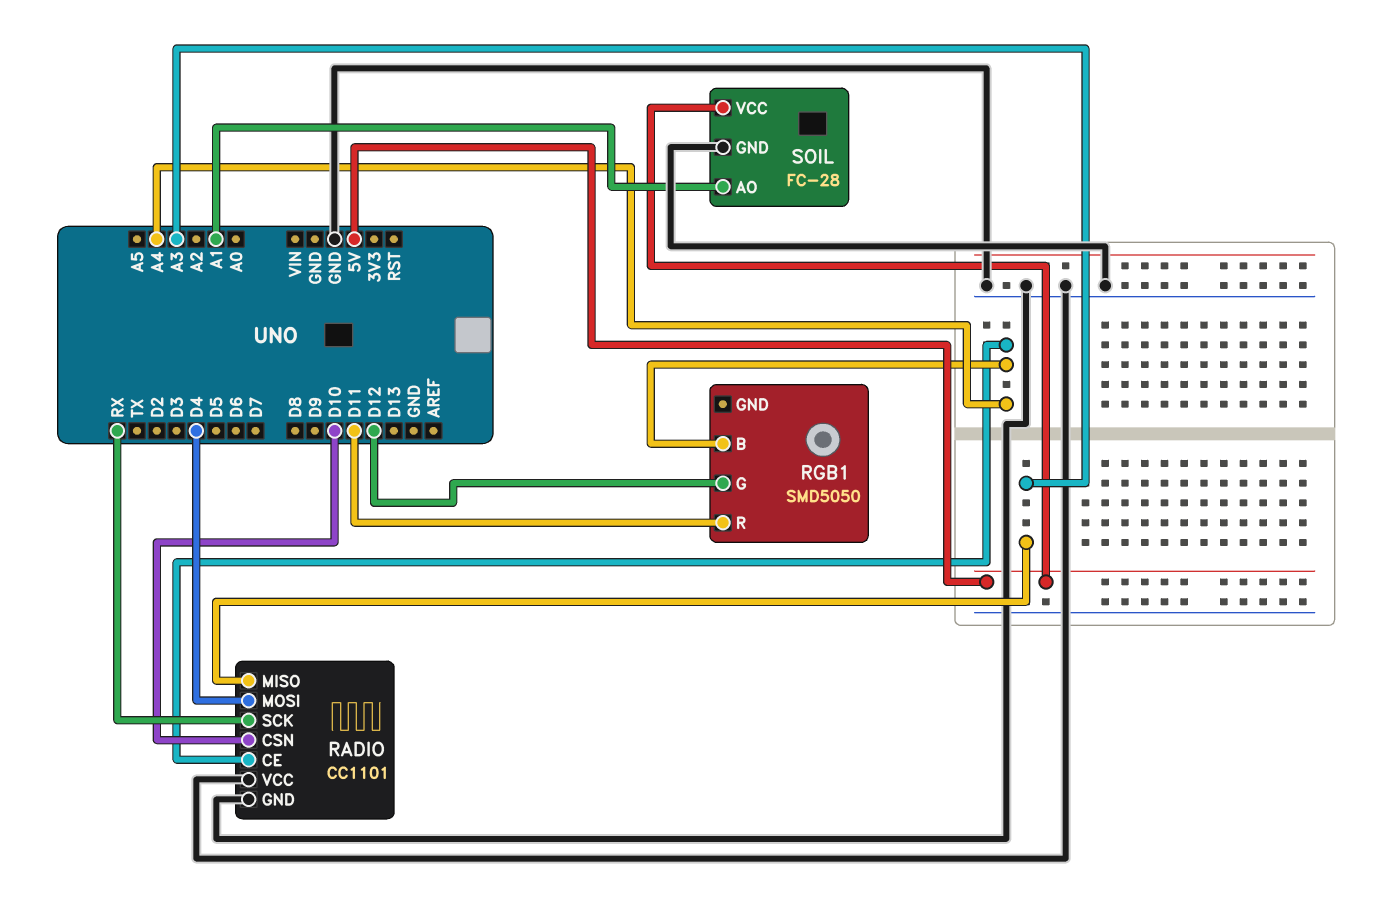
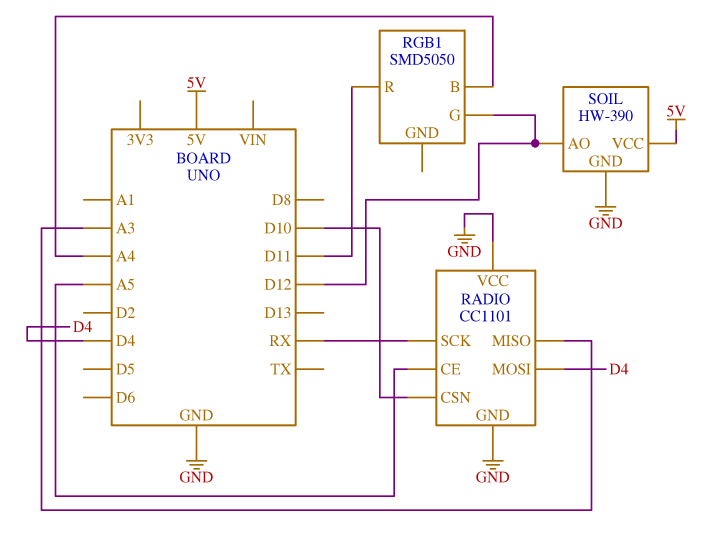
RADIO pin CE: A4 -> A5
SOIL: FC-28 -> HW-390
SOIL pin AO: A1 -> D12

